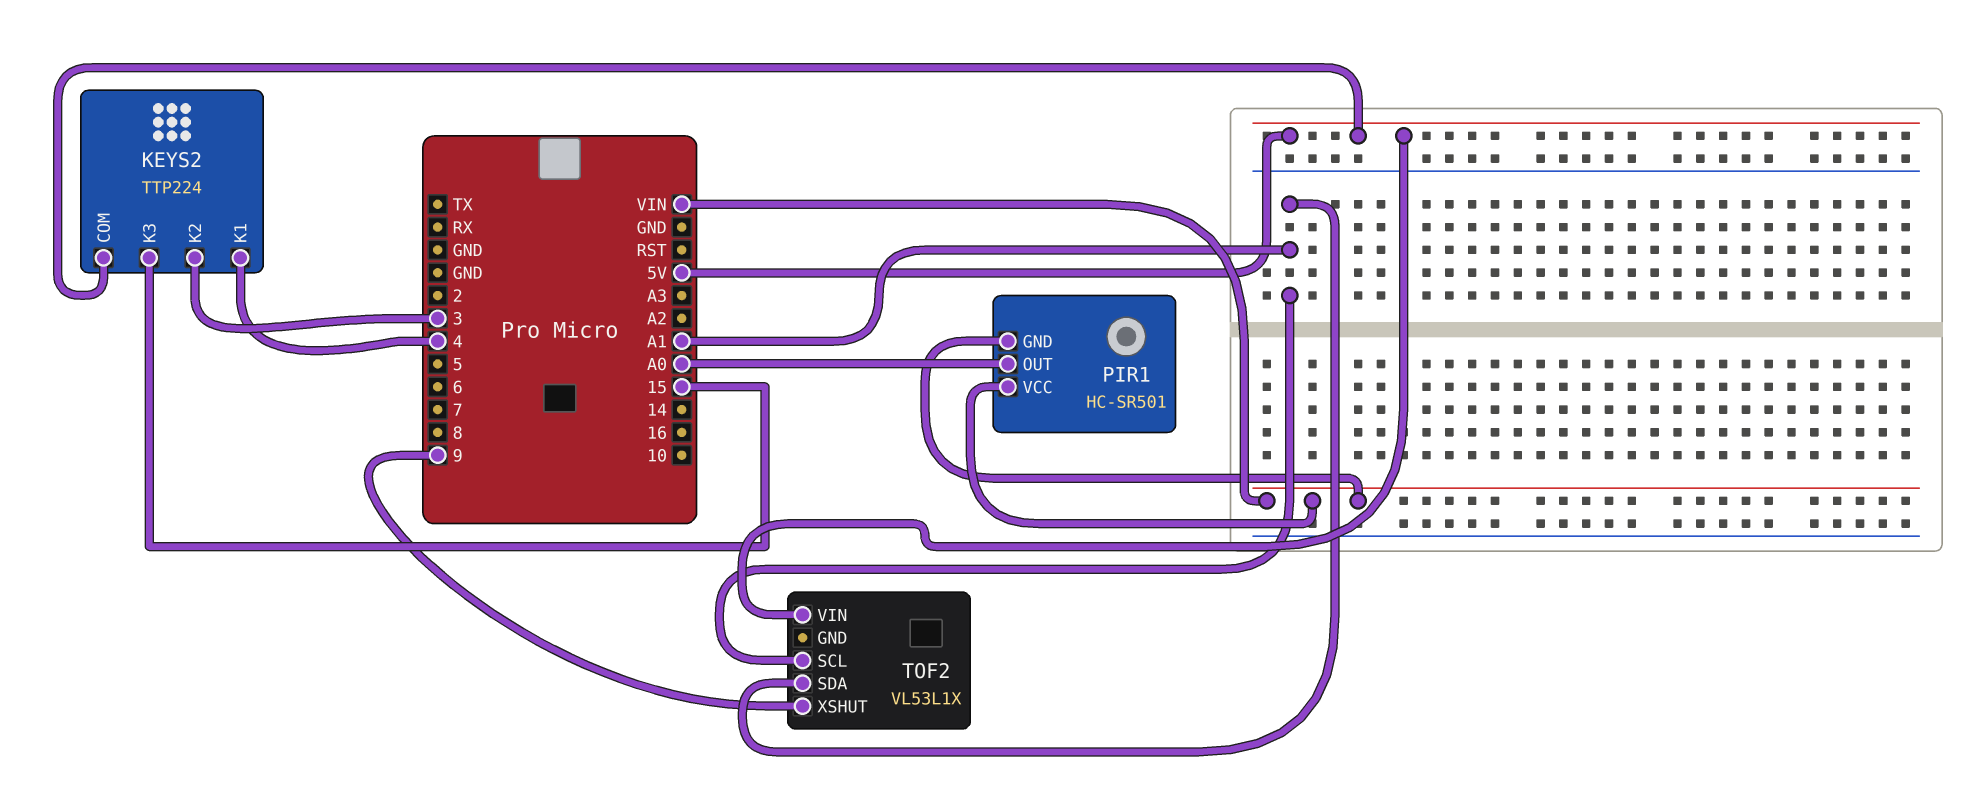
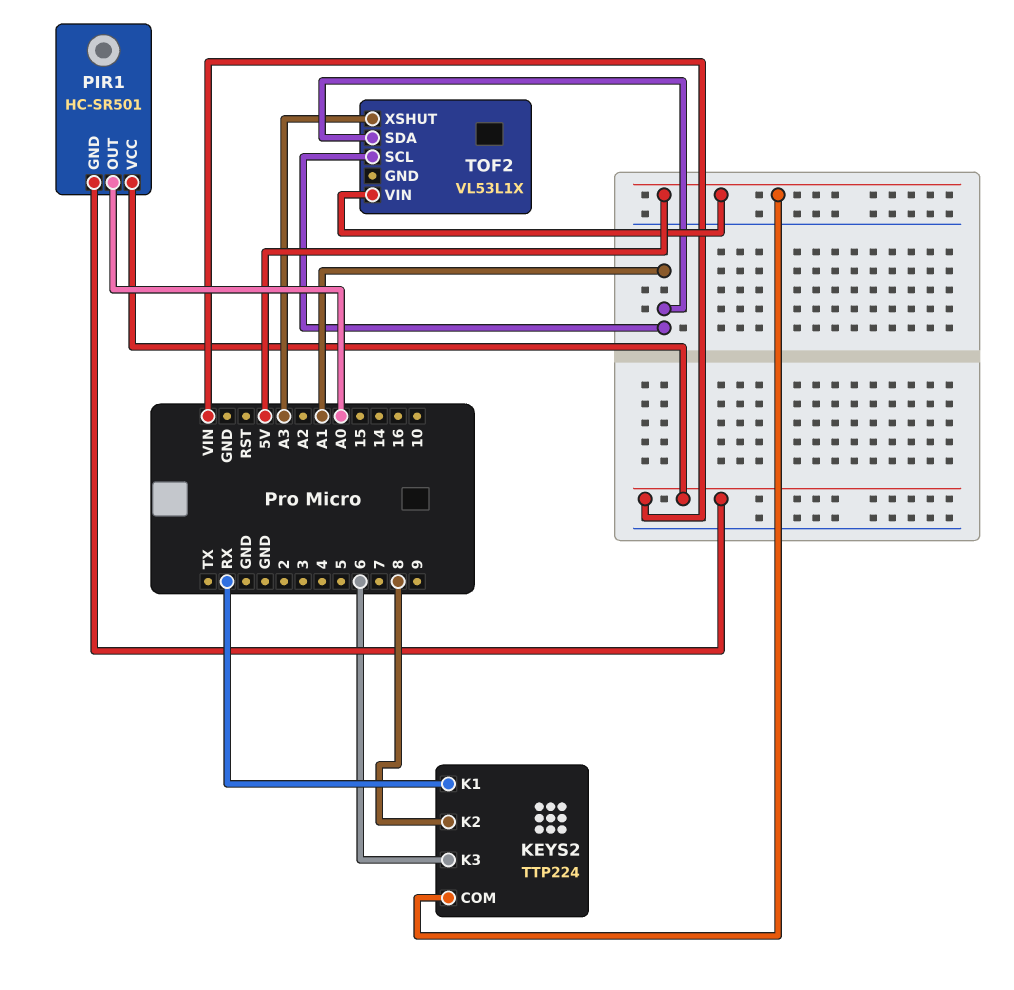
KEYS2 pin K1: 4 -> RX
KEYS2 pin K2: 3 -> 8
KEYS2 pin K3: 15 -> 6
TOF2 pin XSHUT: 9 -> A3

